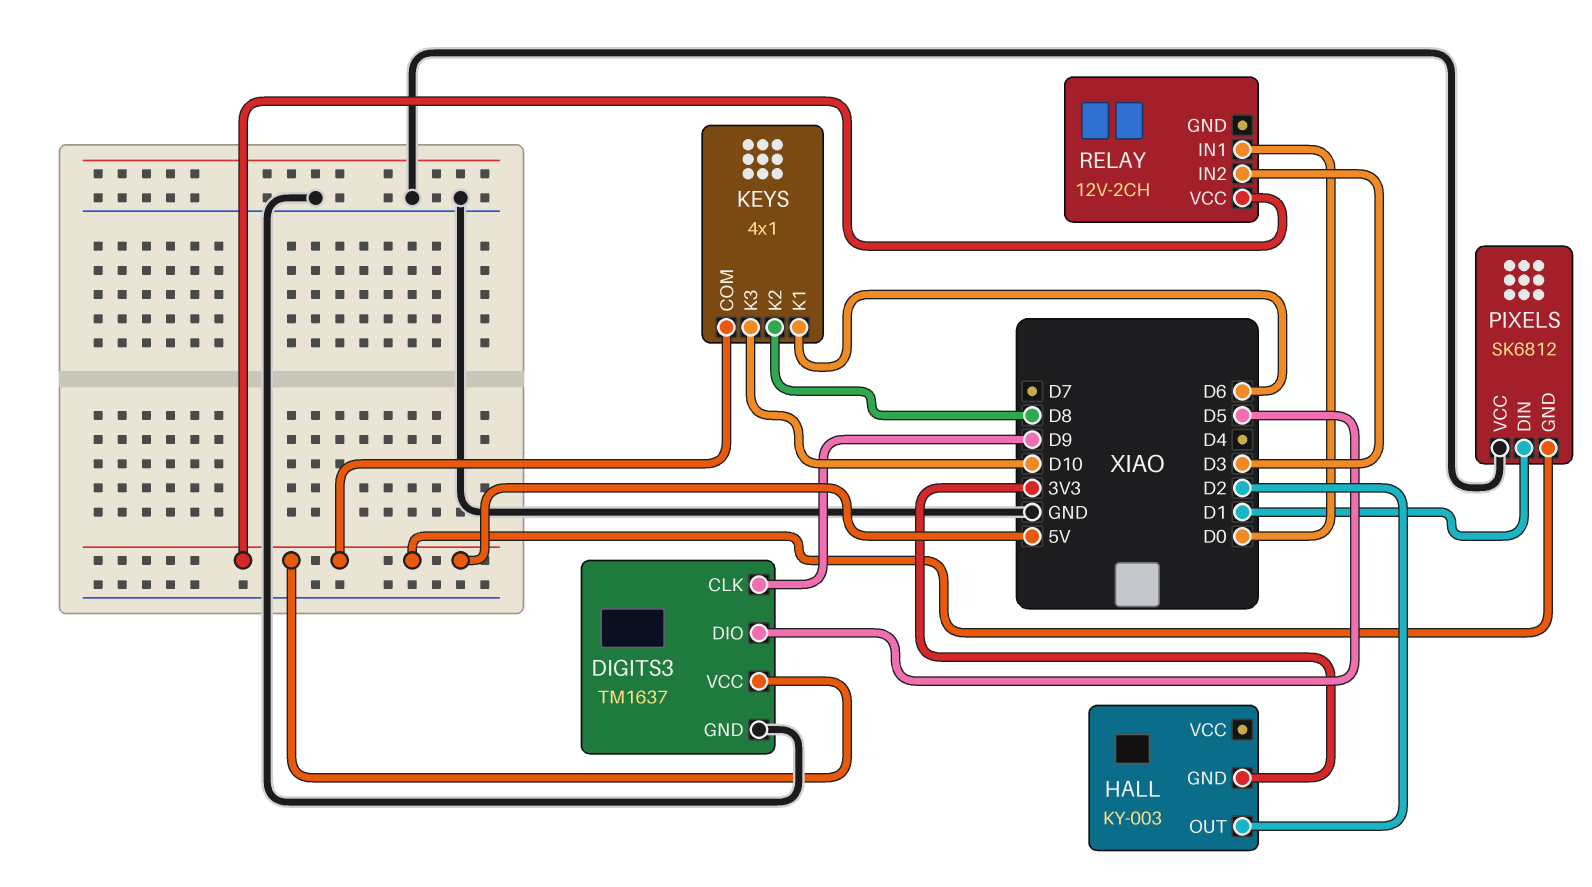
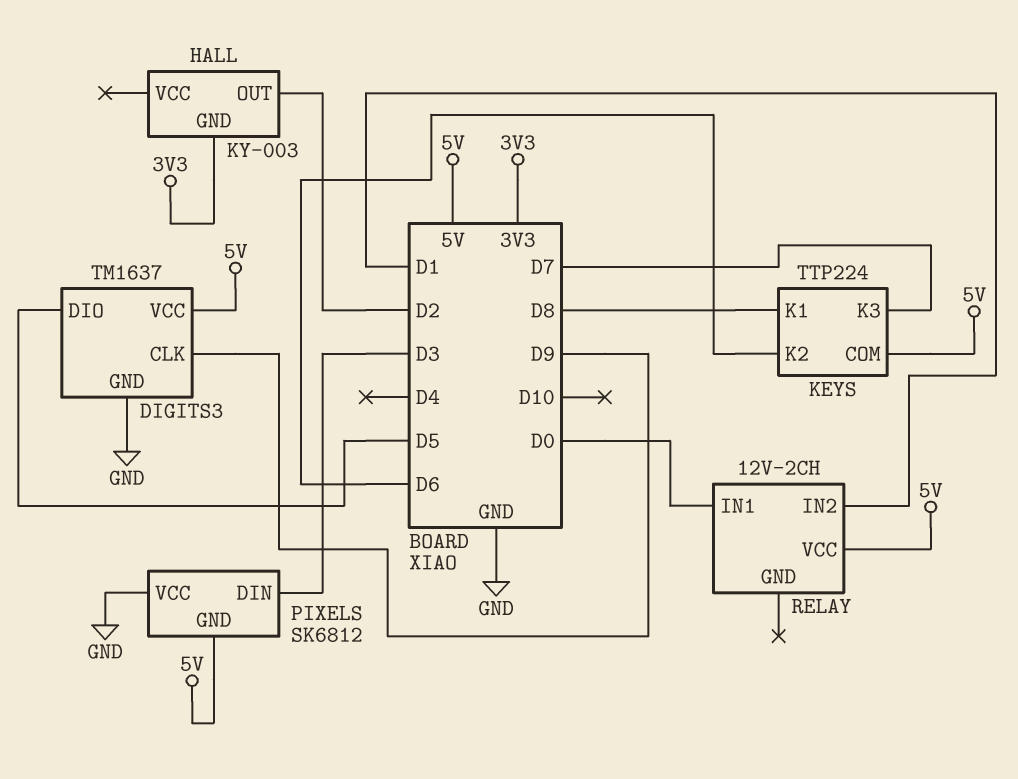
KEYS: 4x1 -> TTP224
KEYS pin K1: D6 -> D8
KEYS pin K2: D8 -> D6
KEYS pin K3: D10 -> D7
PIXELS pin DIN: D1 -> D3
RELAY pin IN2: D3 -> D1

